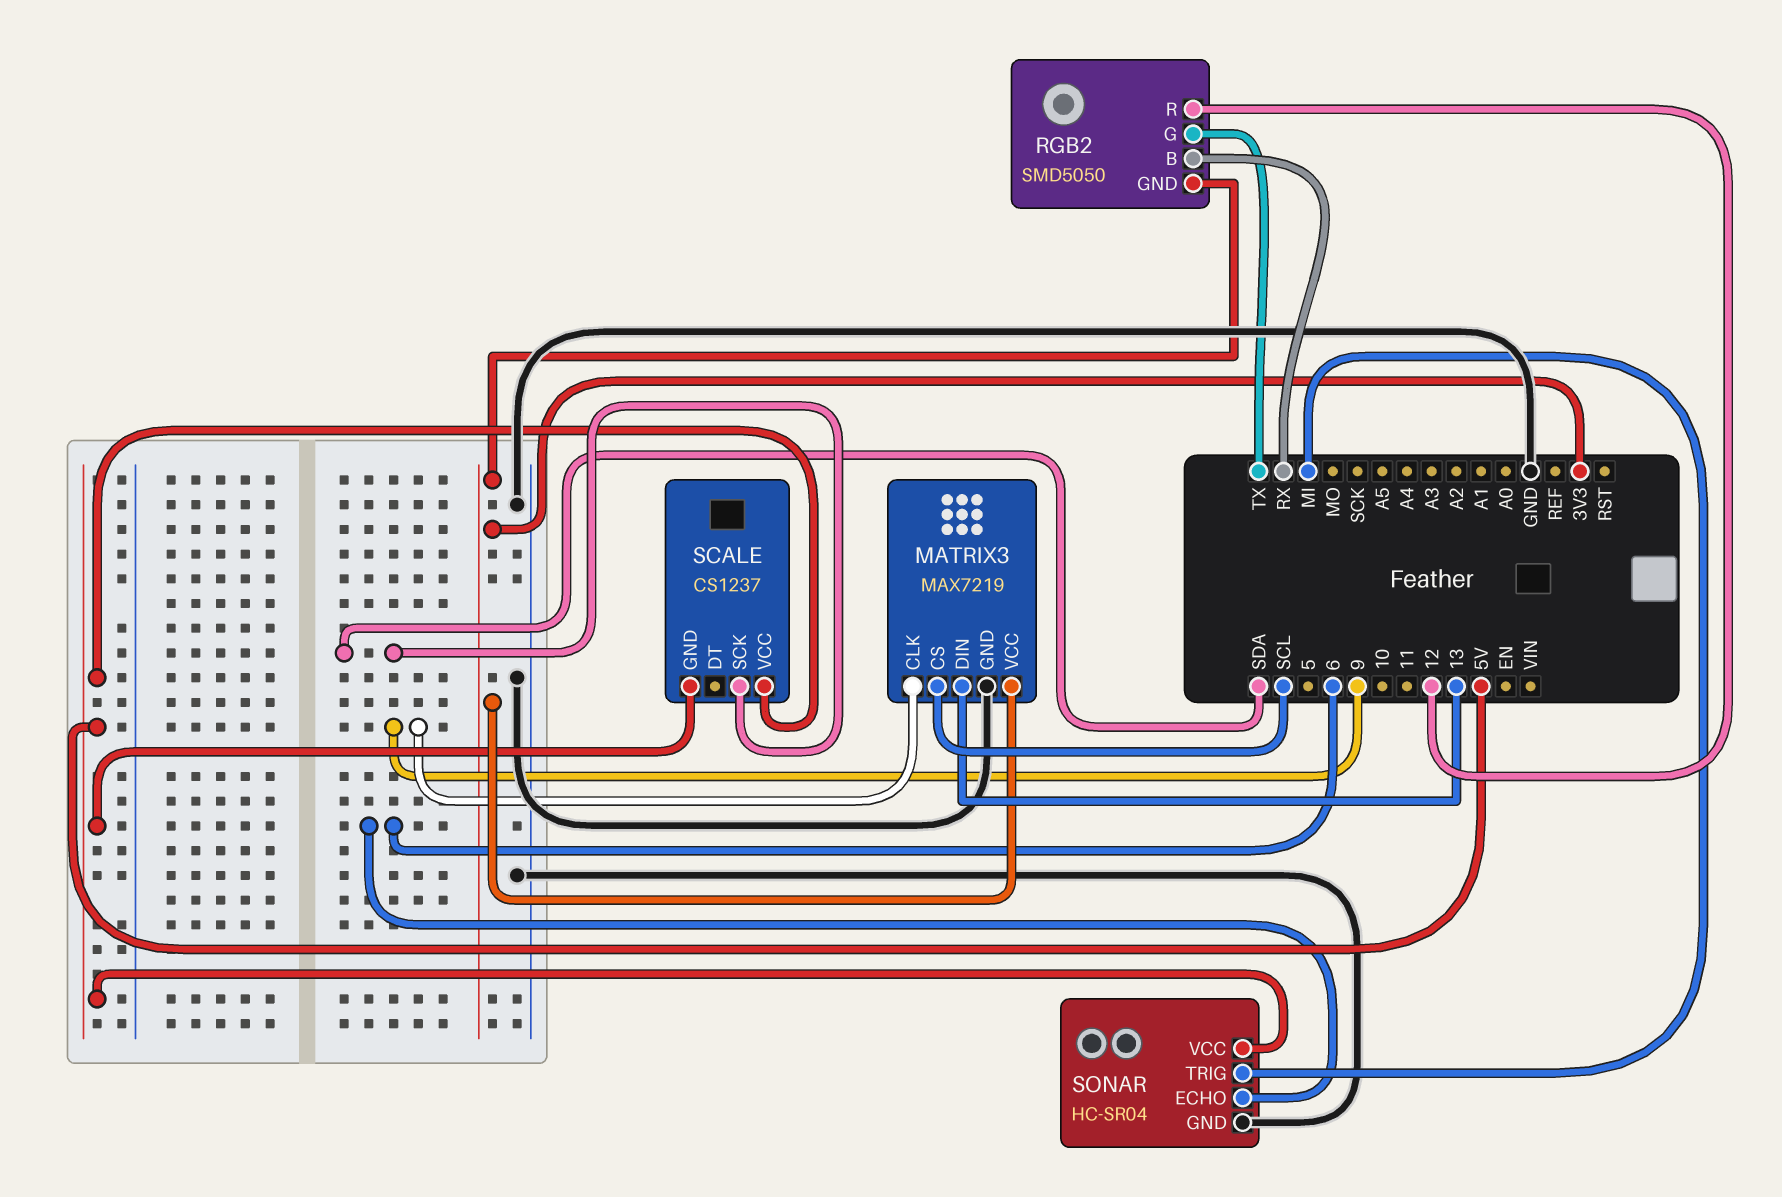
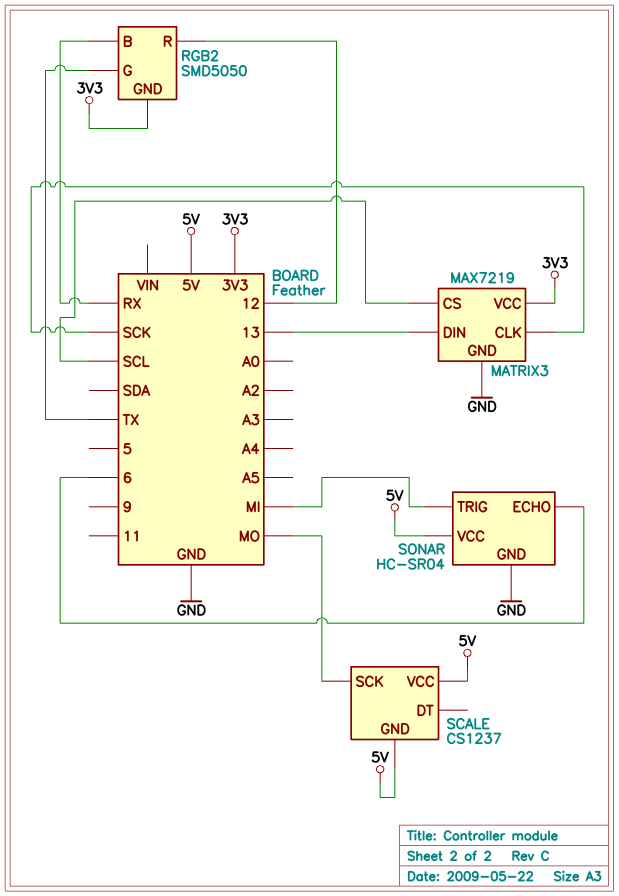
MATRIX3 pin CLK: 9 -> SCK
SCALE pin SCK: SDA -> MO

